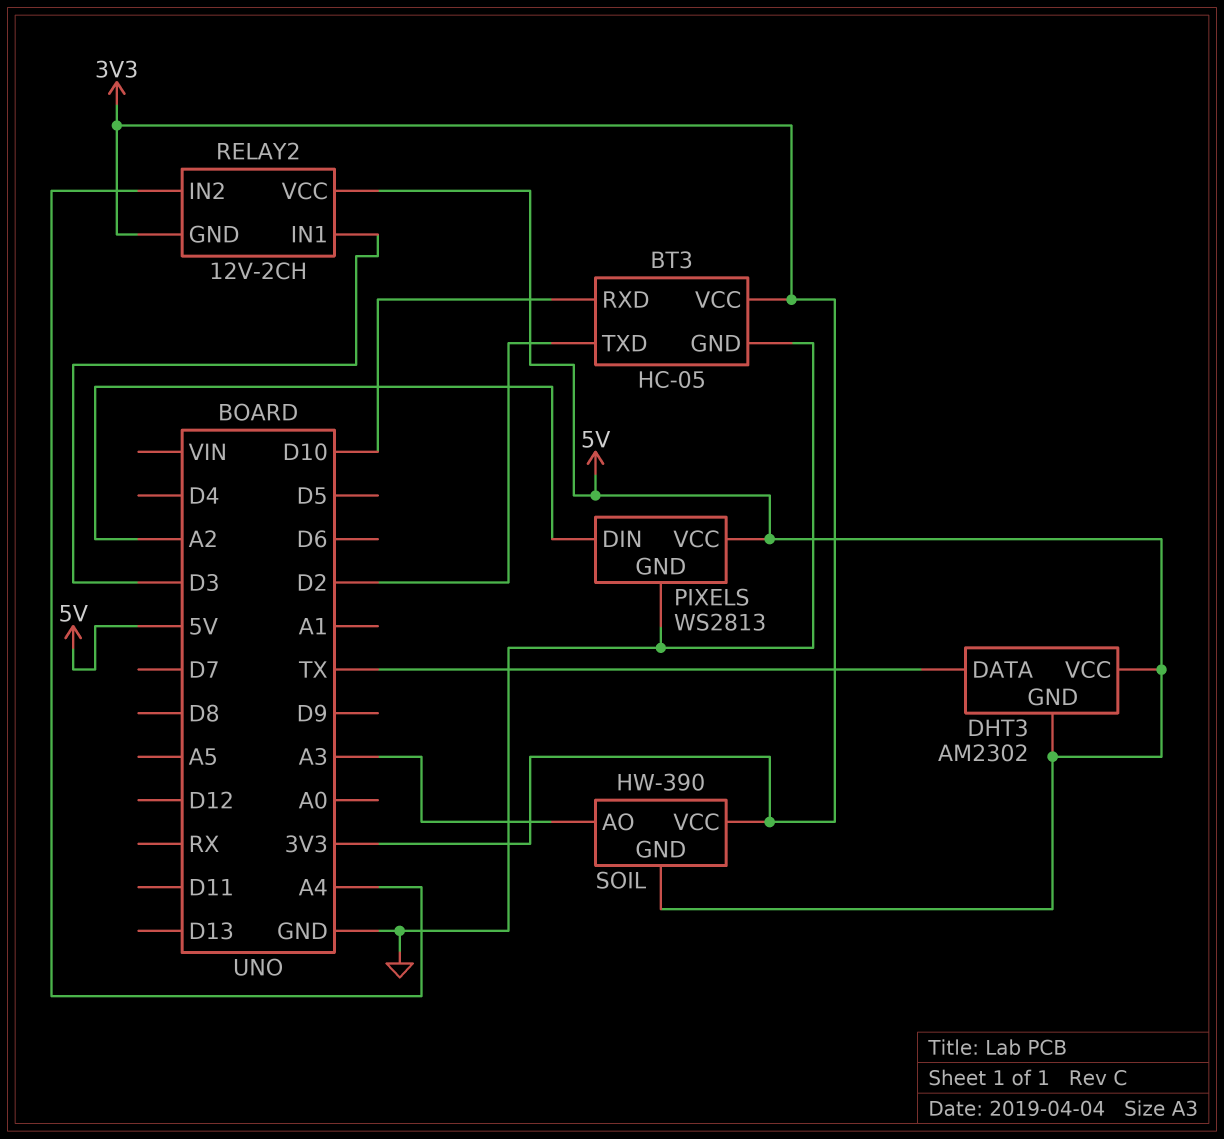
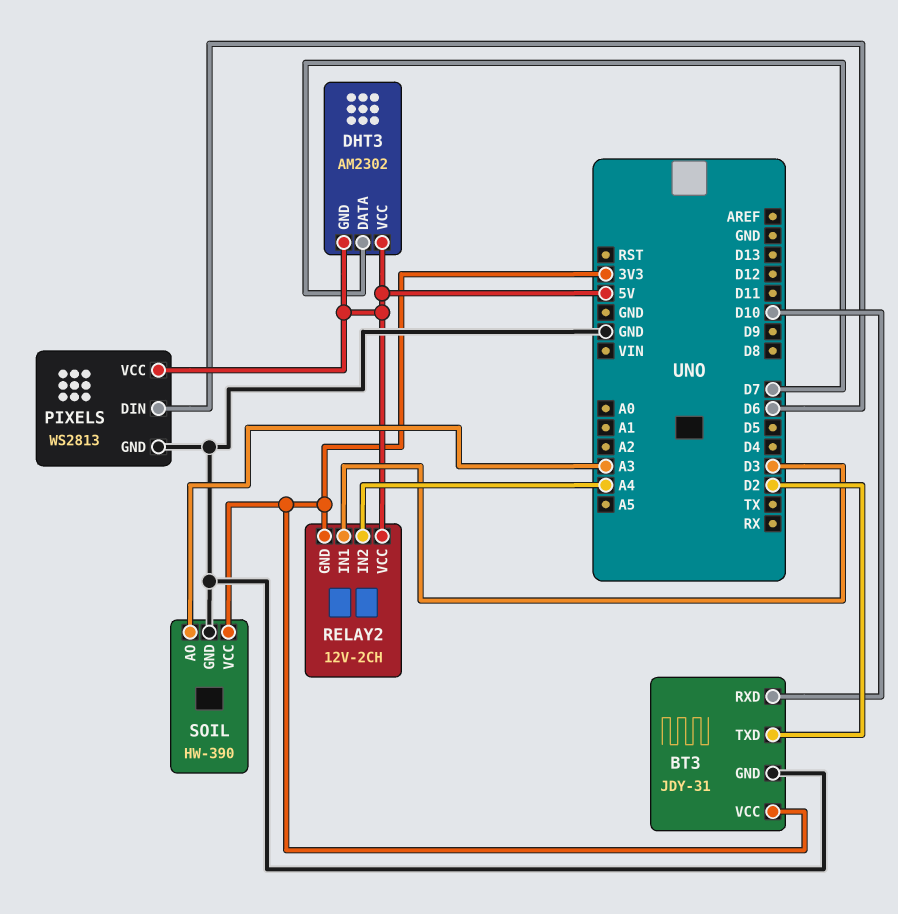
BT3: HC-05 -> JDY-31
DHT3 pin DATA: TX -> D7
PIXELS pin DIN: A2 -> D6
SOIL pin GND: 5V -> GND

